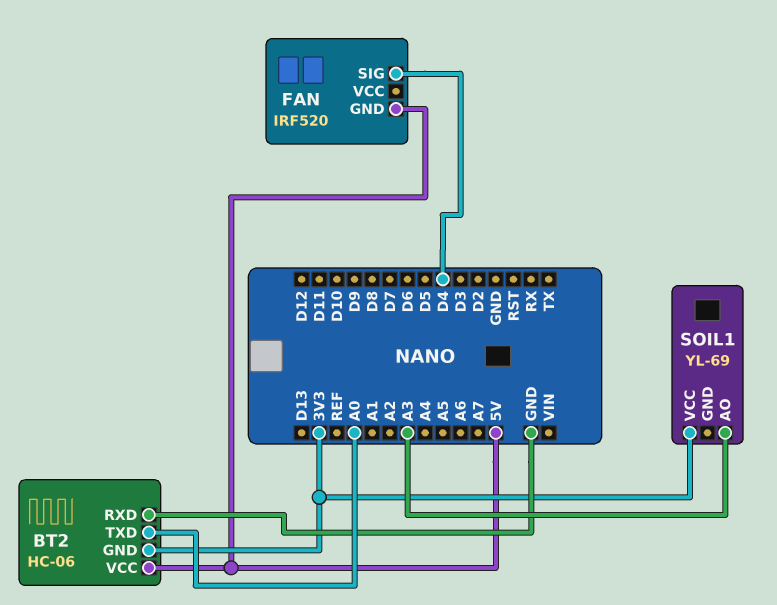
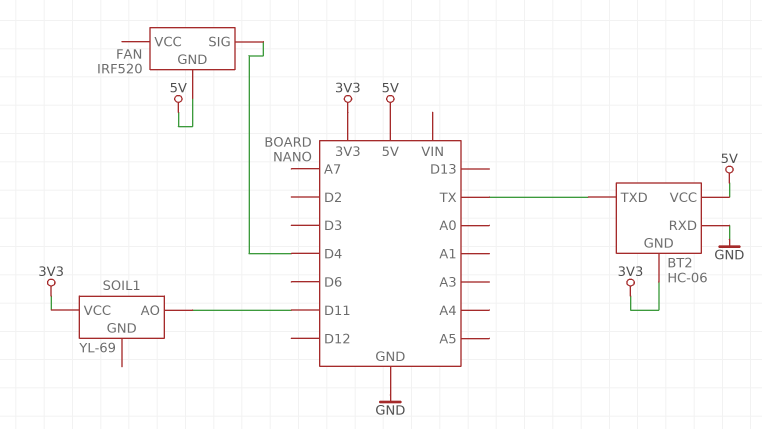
BT2 pin TXD: A0 -> TX
SOIL1 pin AO: A3 -> D11

